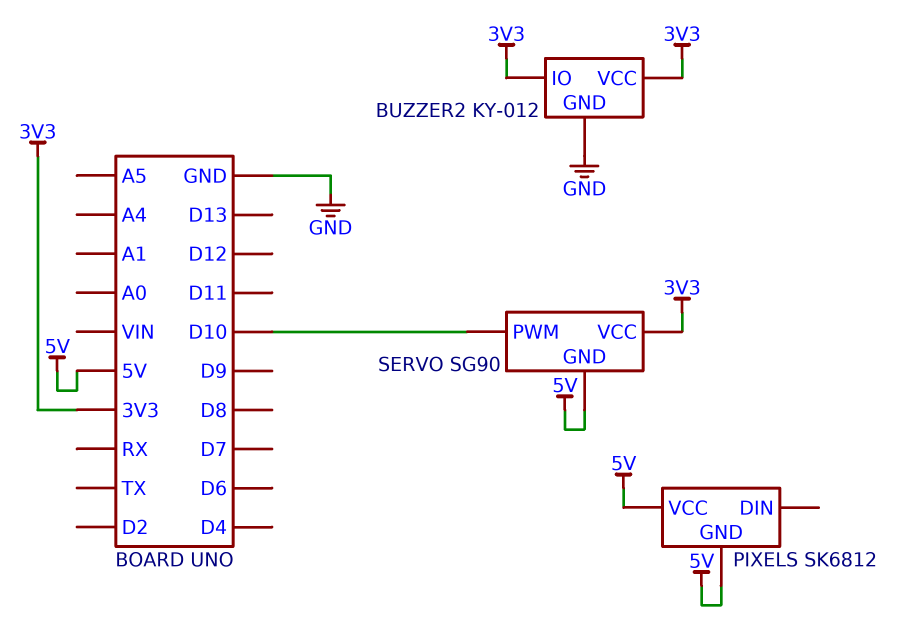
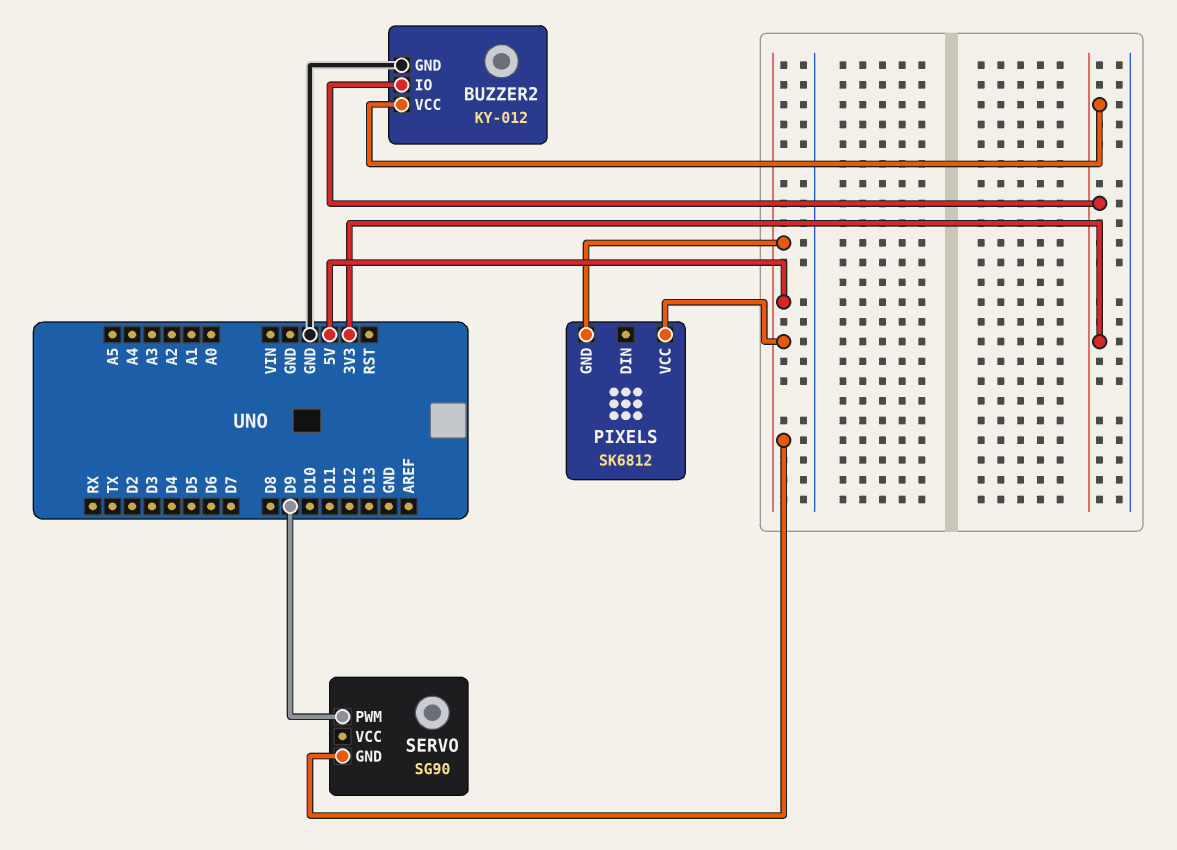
SERVO pin PWM: D10 -> D9
SERVO pin VCC: 3V3 -> none

